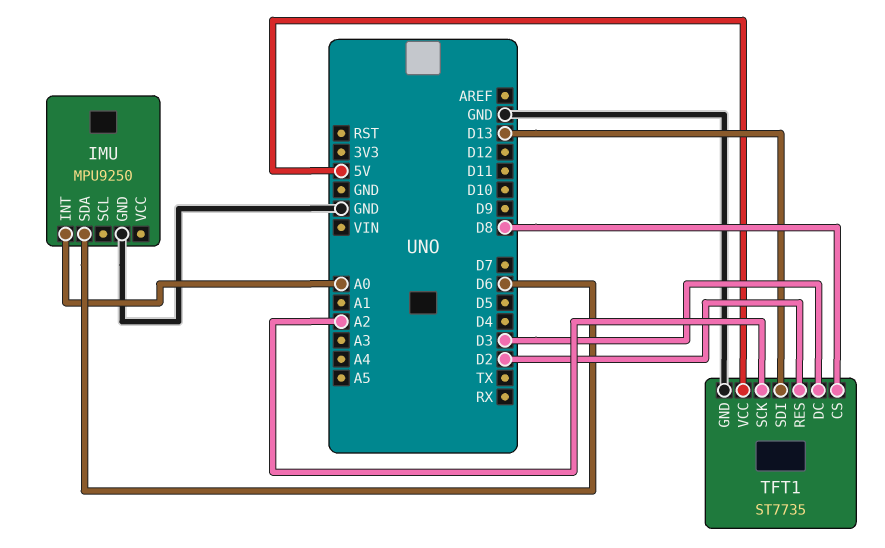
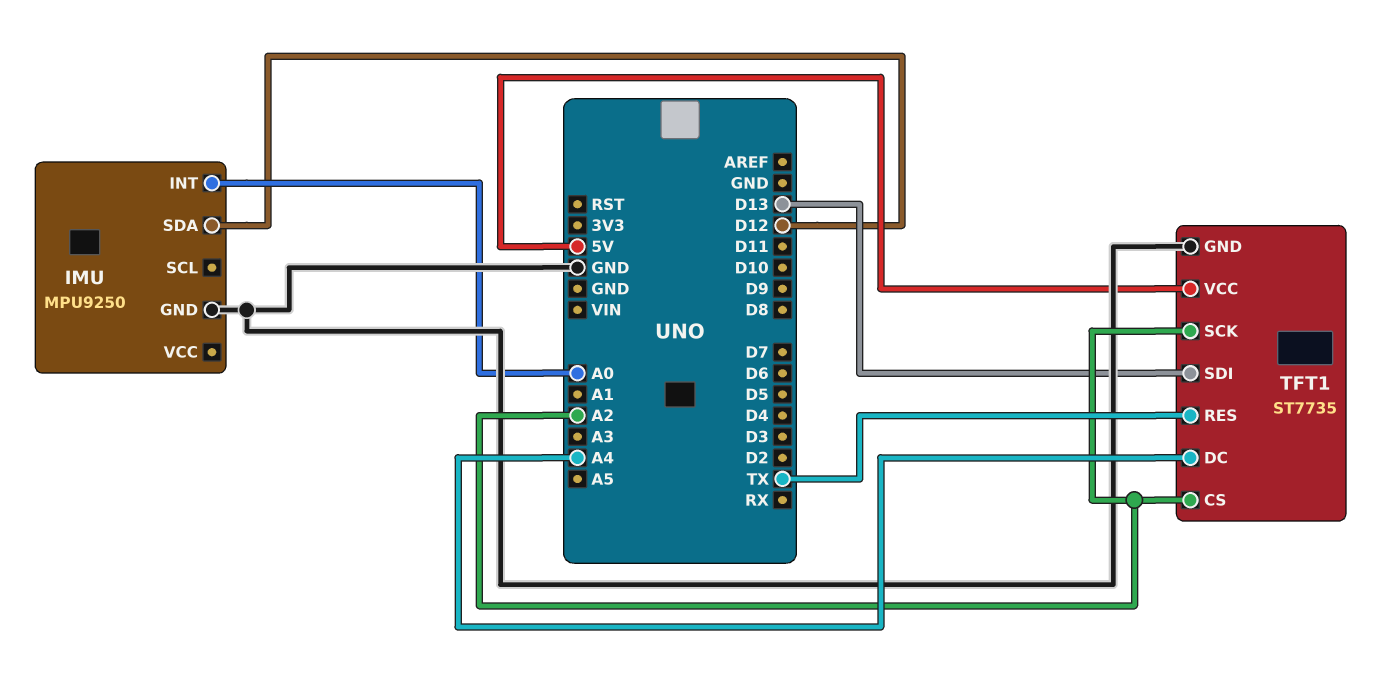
IMU pin SDA: D6 -> D12
TFT1 pin CS: D8 -> A2
TFT1 pin DC: D3 -> A4
TFT1 pin RES: D2 -> TX

